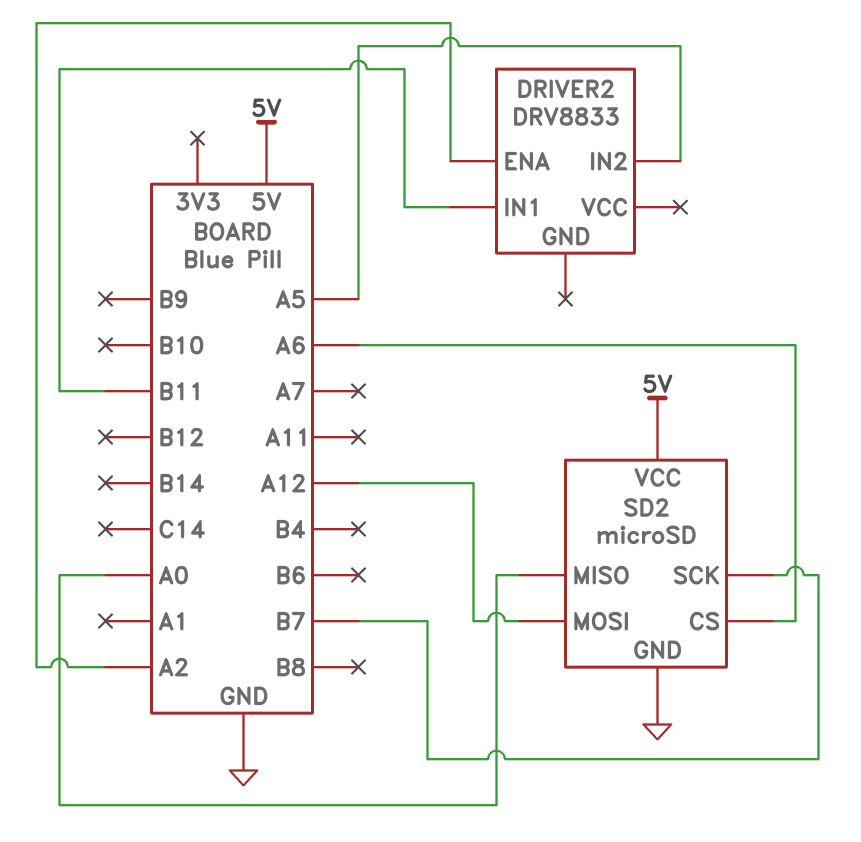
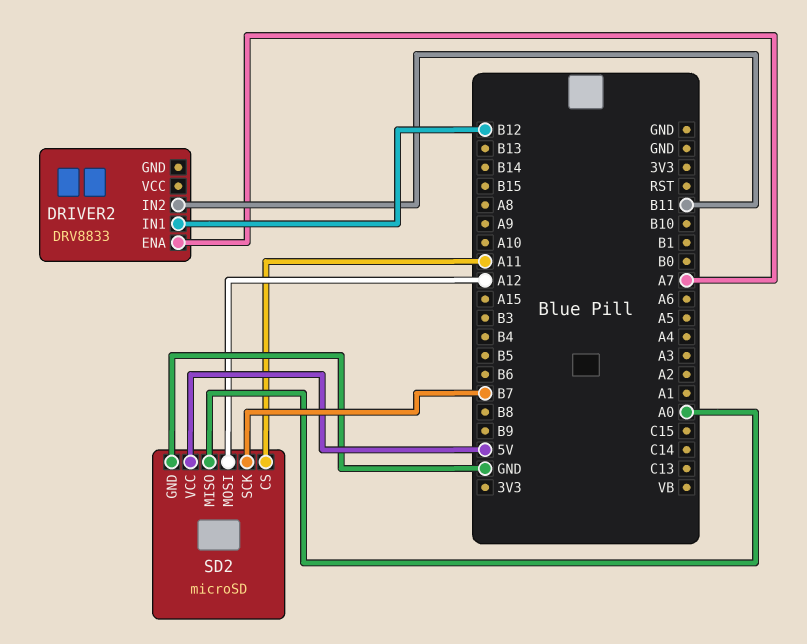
DRIVER2 pin ENA: A2 -> A7
DRIVER2 pin IN1: B11 -> B12
DRIVER2 pin IN2: A5 -> B11
SD2 pin CS: A6 -> A11

